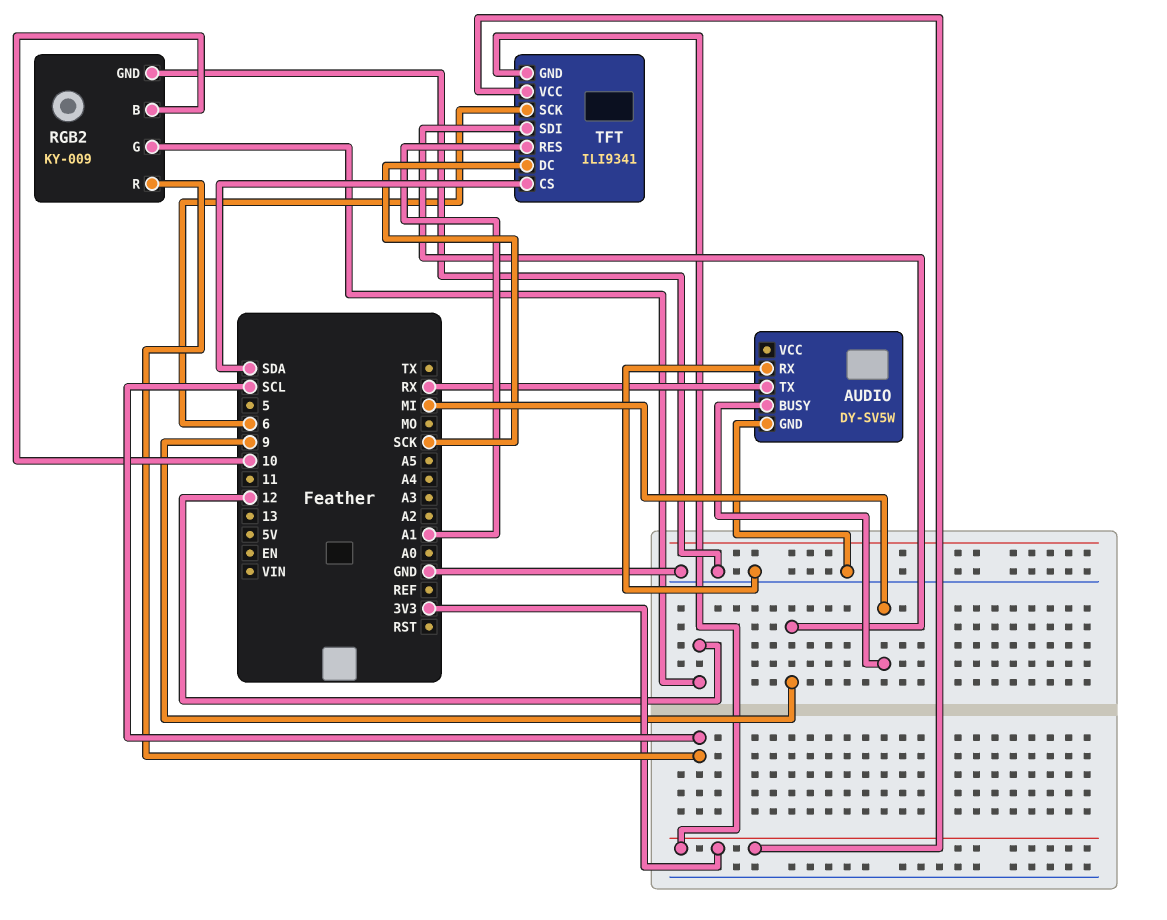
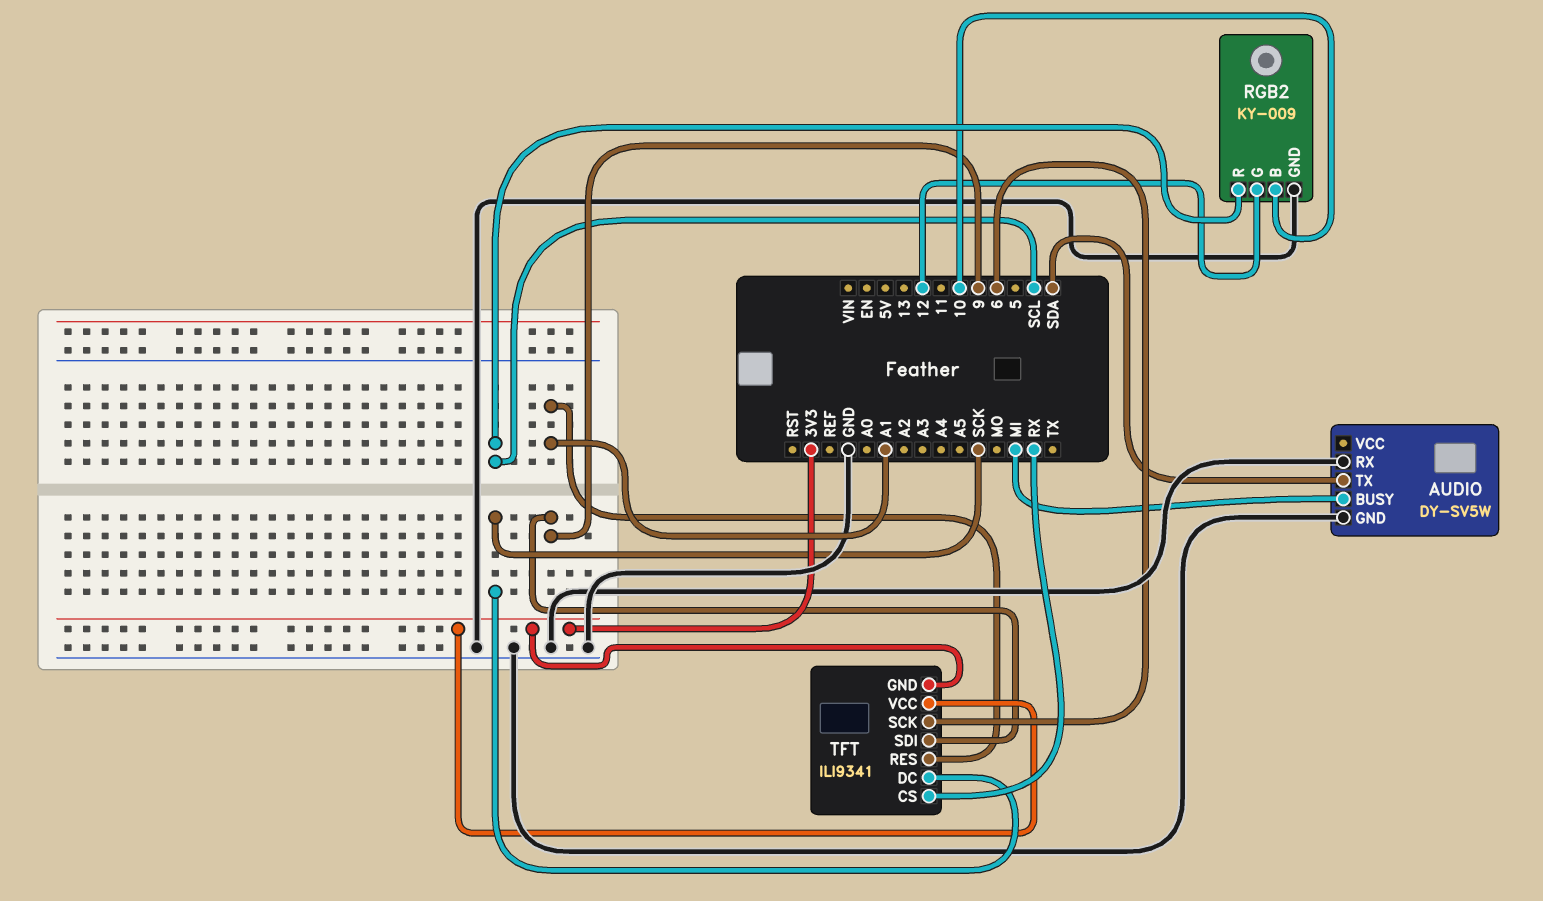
AUDIO pin TX: RX -> SDA
TFT pin CS: SDA -> RX

